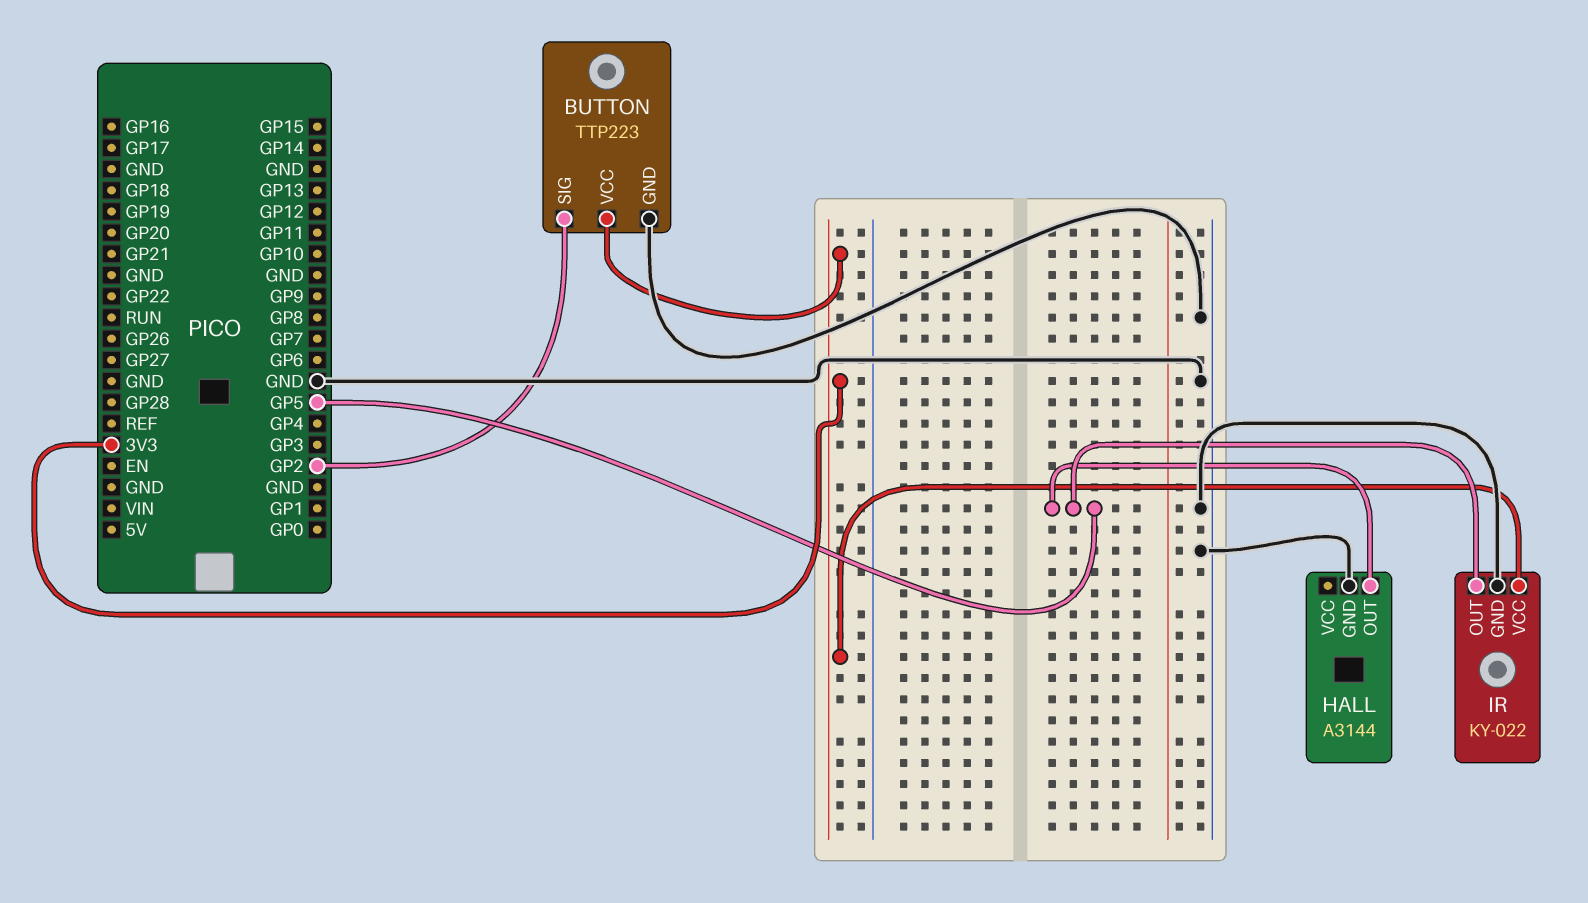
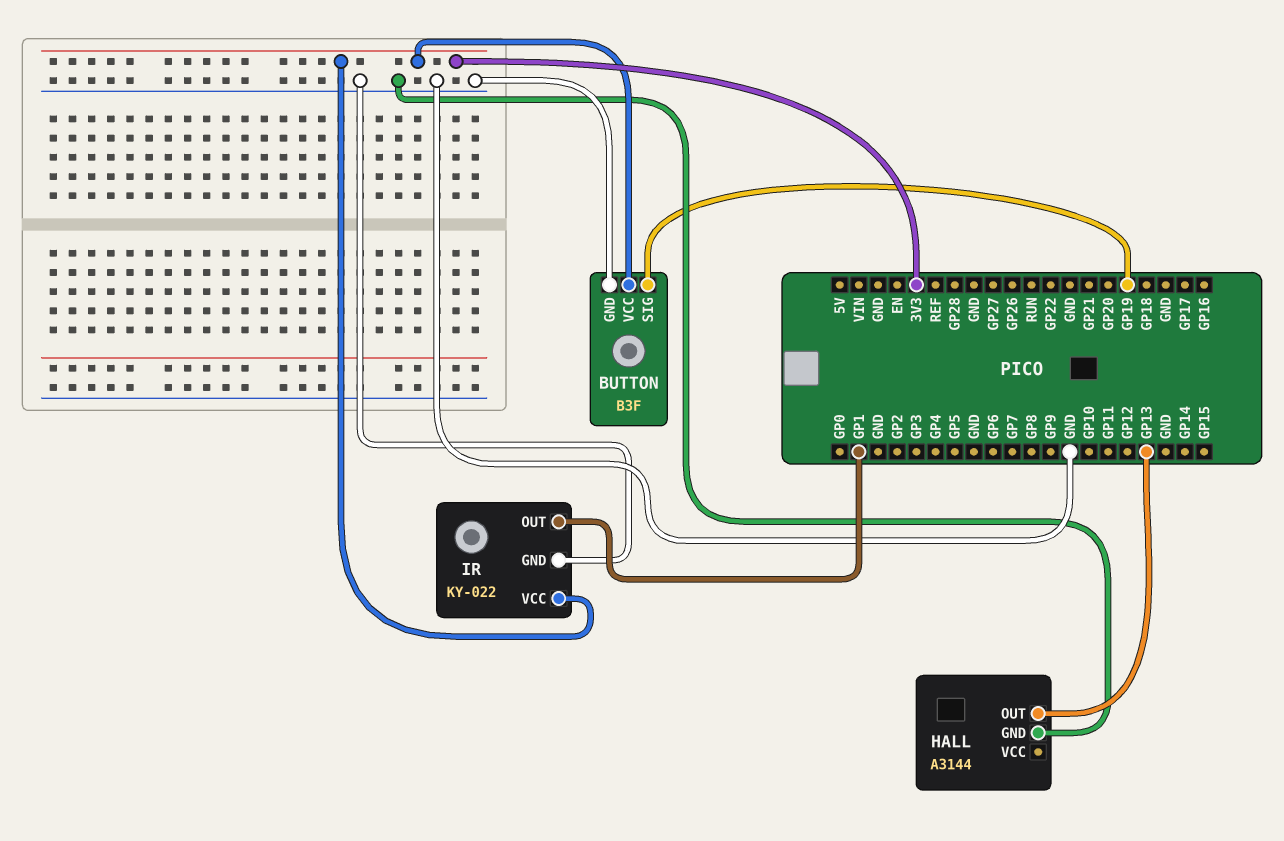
BUTTON: TTP223 -> B3F
BUTTON pin SIG: GP2 -> GP19
HALL pin OUT: GP5 -> GP13
IR pin OUT: GP5 -> GP1

